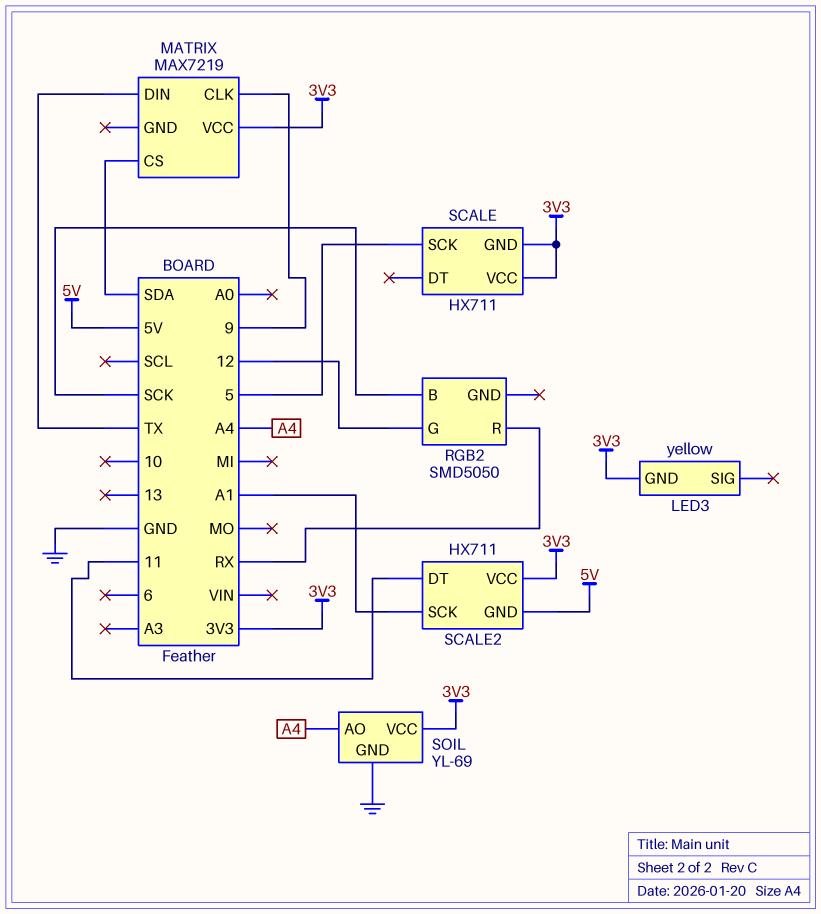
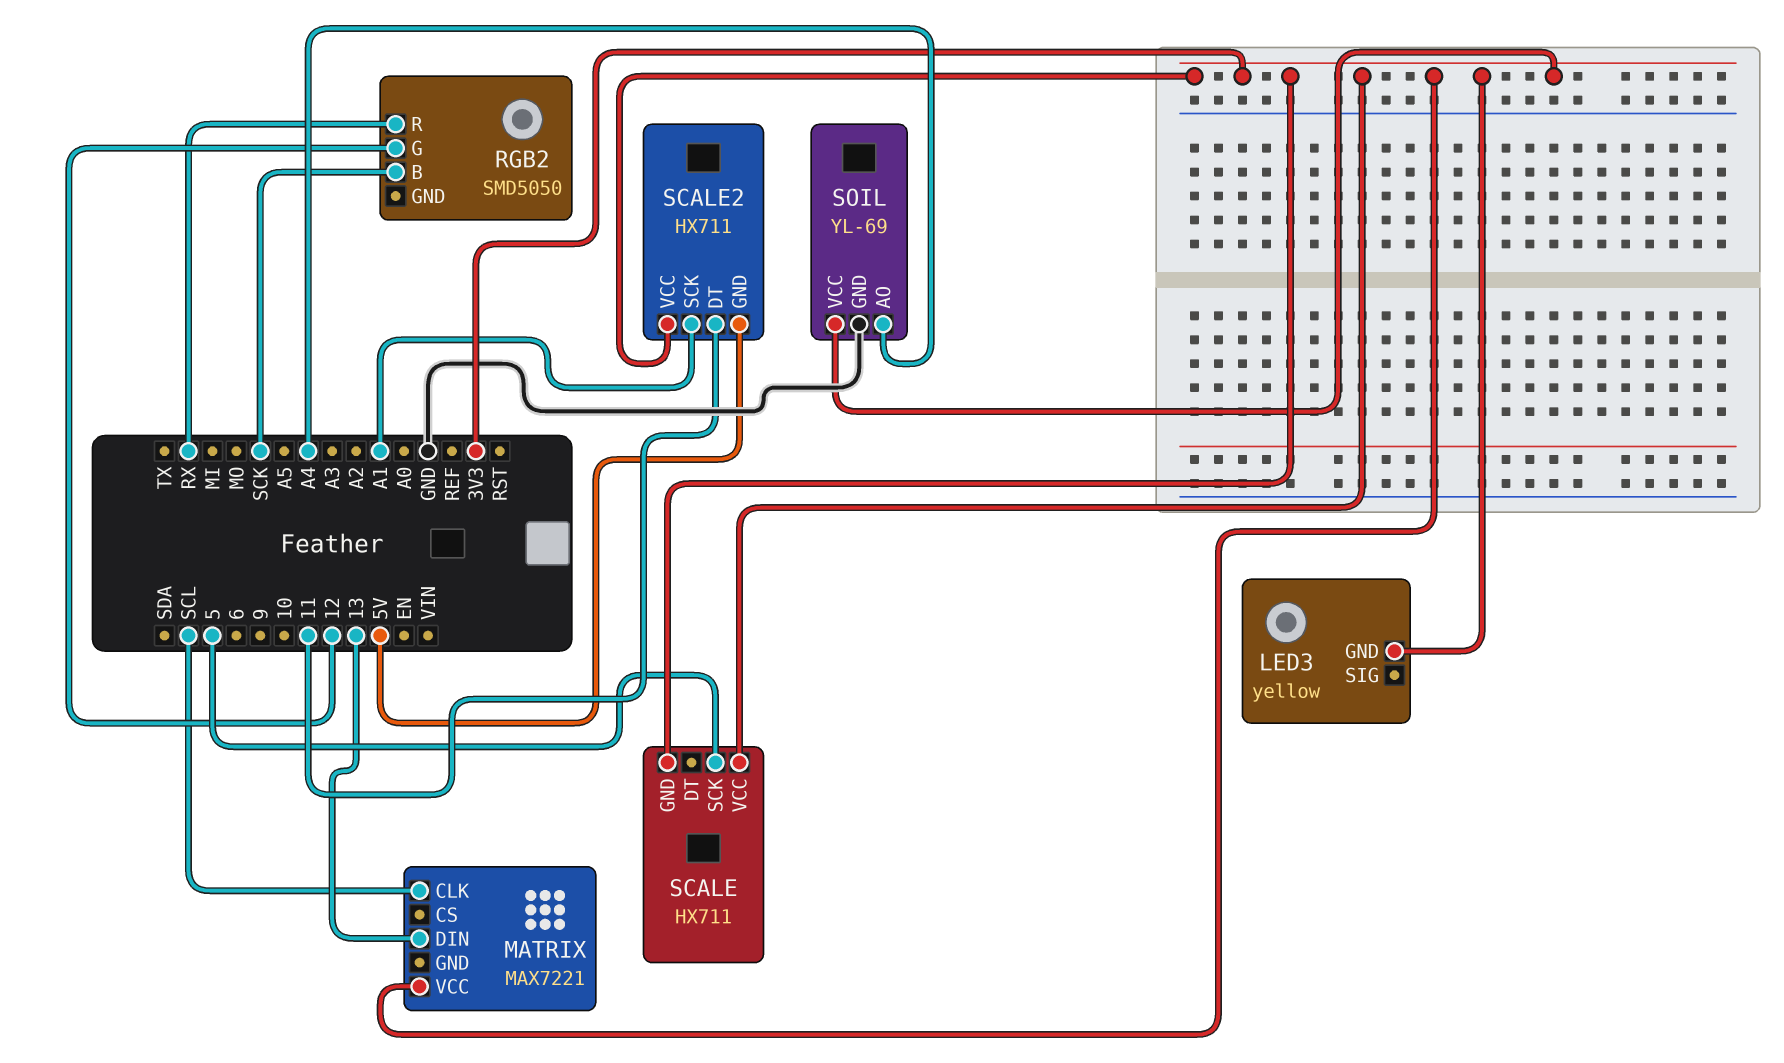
MATRIX: MAX7219 -> MAX7221
MATRIX pin CLK: 9 -> SCL
MATRIX pin CS: SDA -> none
MATRIX pin DIN: TX -> 13

